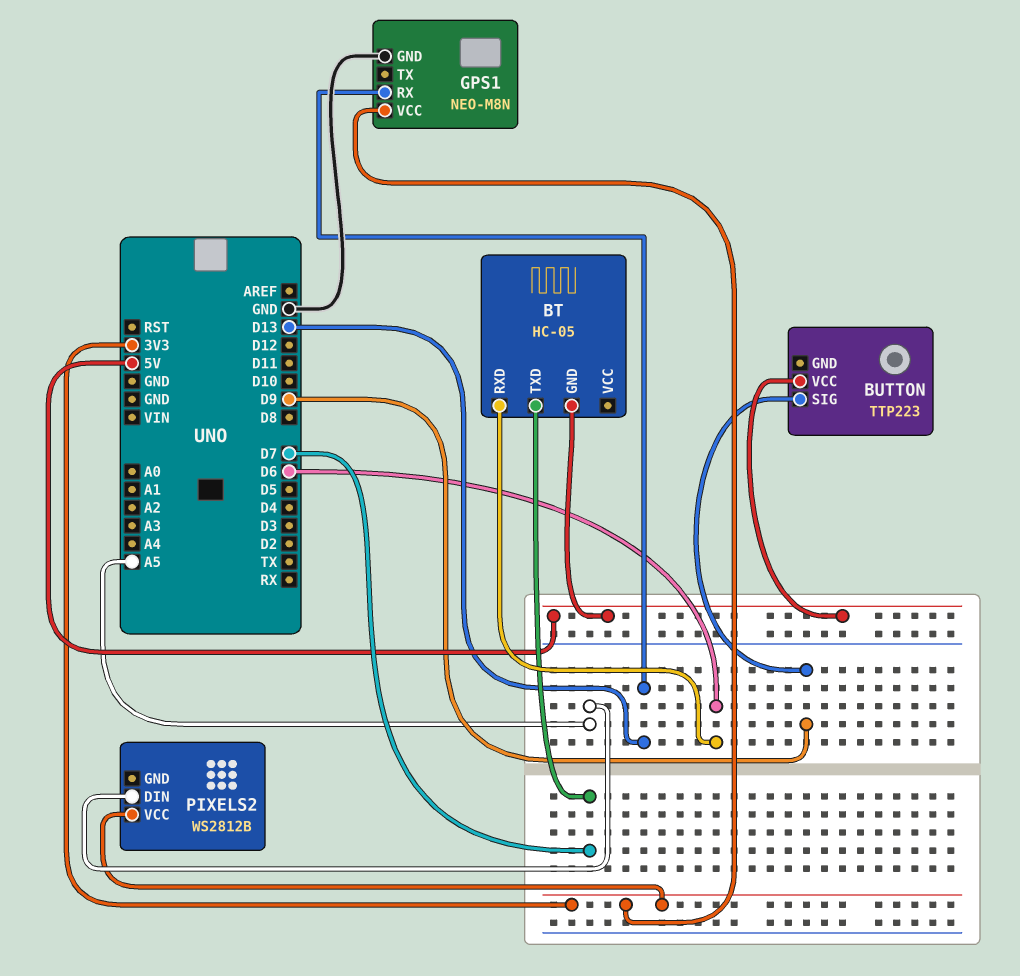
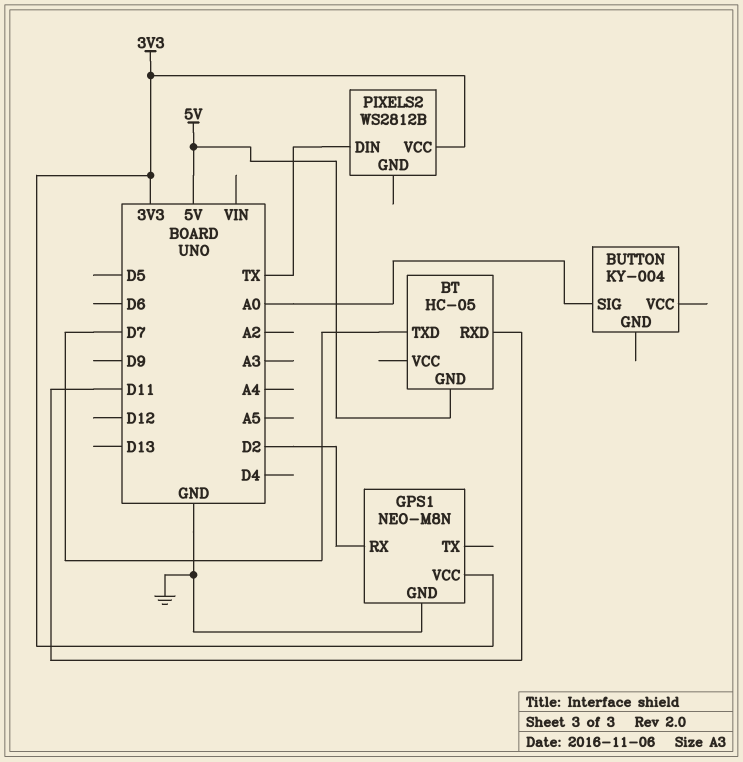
BT pin RXD: D6 -> D11
BUTTON: TTP223 -> KY-004
BUTTON pin SIG: D9 -> A0
BUTTON pin VCC: 5V -> none
GPS1 pin RX: D13 -> D2
PIXELS2 pin DIN: A5 -> TX

